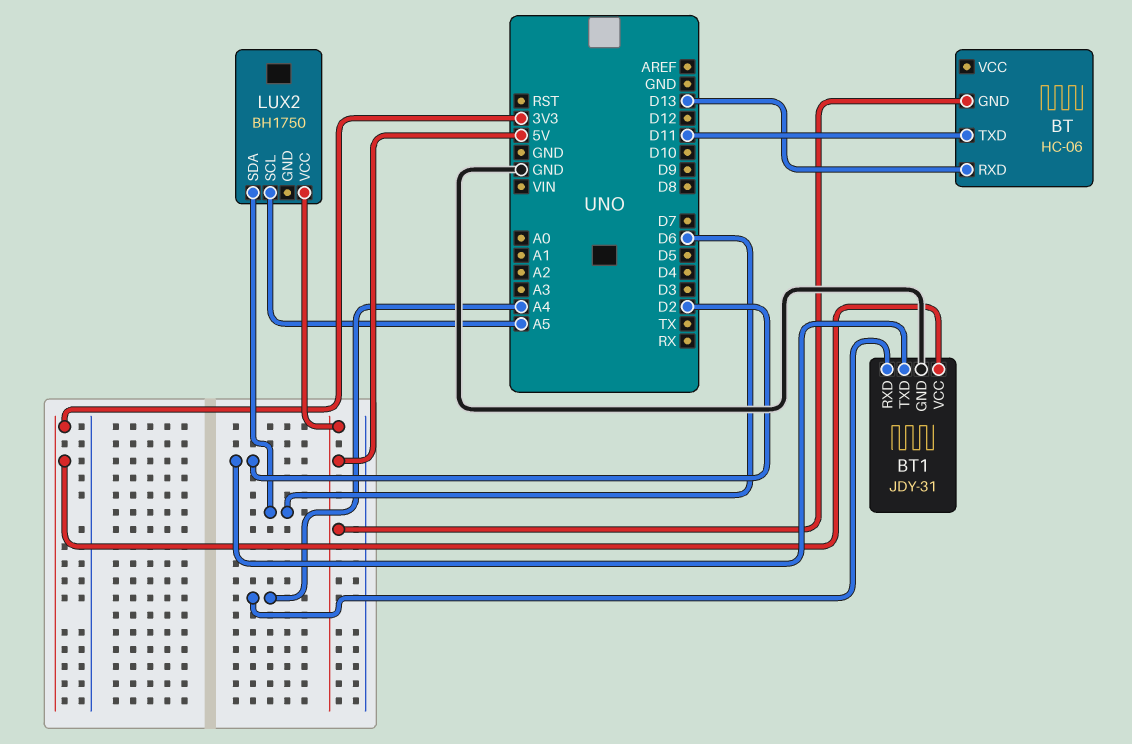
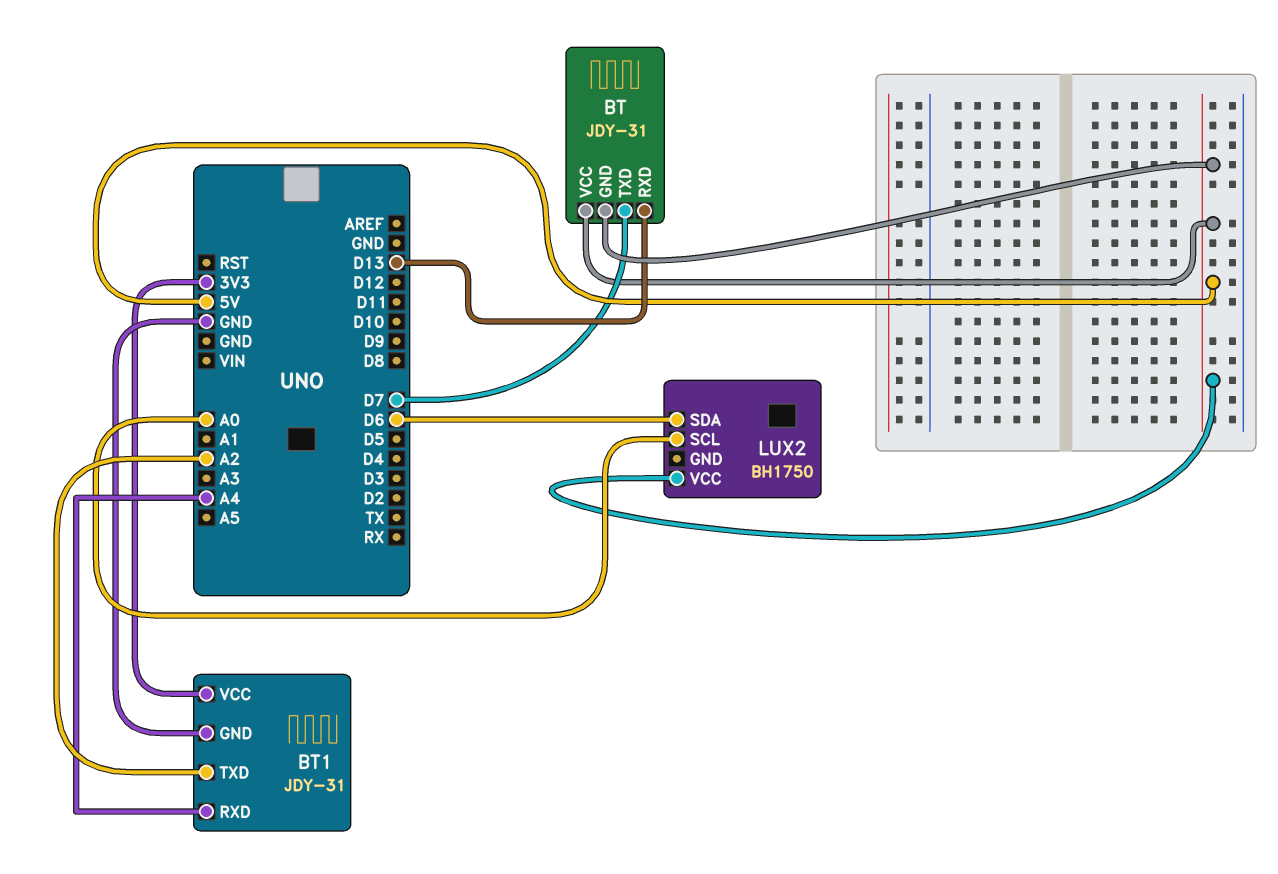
BT: HC-06 -> JDY-31
BT pin TXD: D11 -> D7
BT pin VCC: none -> 5V
BT1 pin TXD: D2 -> A2
LUX2 pin SCL: A5 -> A0

